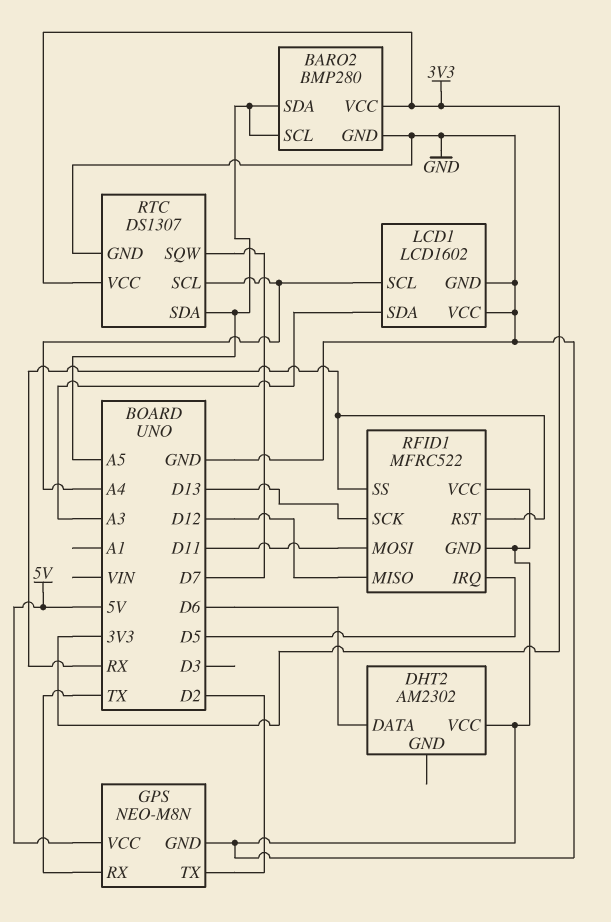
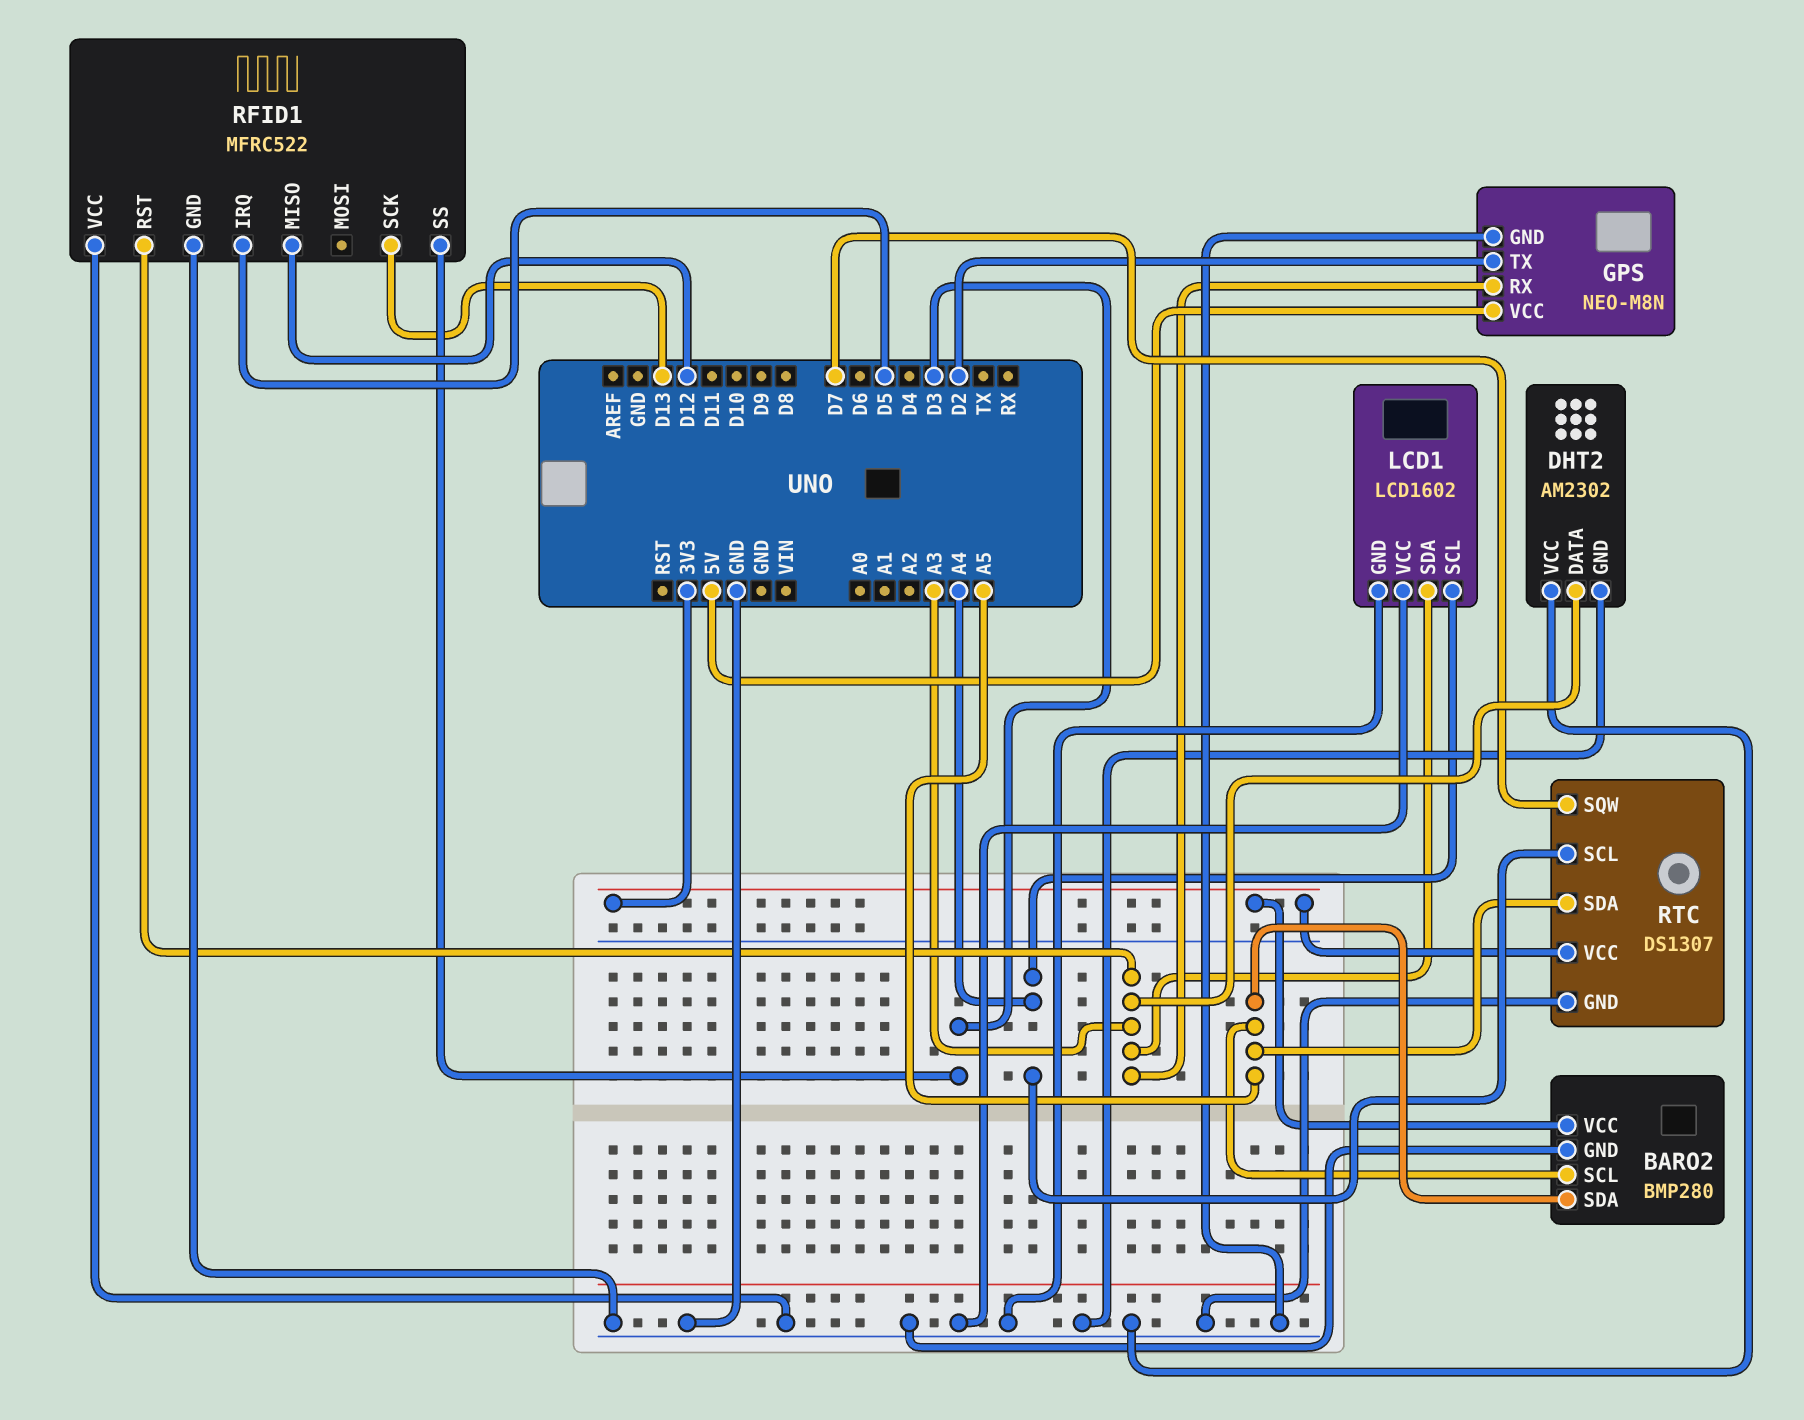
DHT2 pin DATA: D6 -> A3
DHT2 pin GND: none -> GND
GPS pin RX: TX -> A3
RFID1 pin MOSI: D11 -> none
RFID1 pin RST: RX -> A3
RFID1 pin SS: RX -> D3

